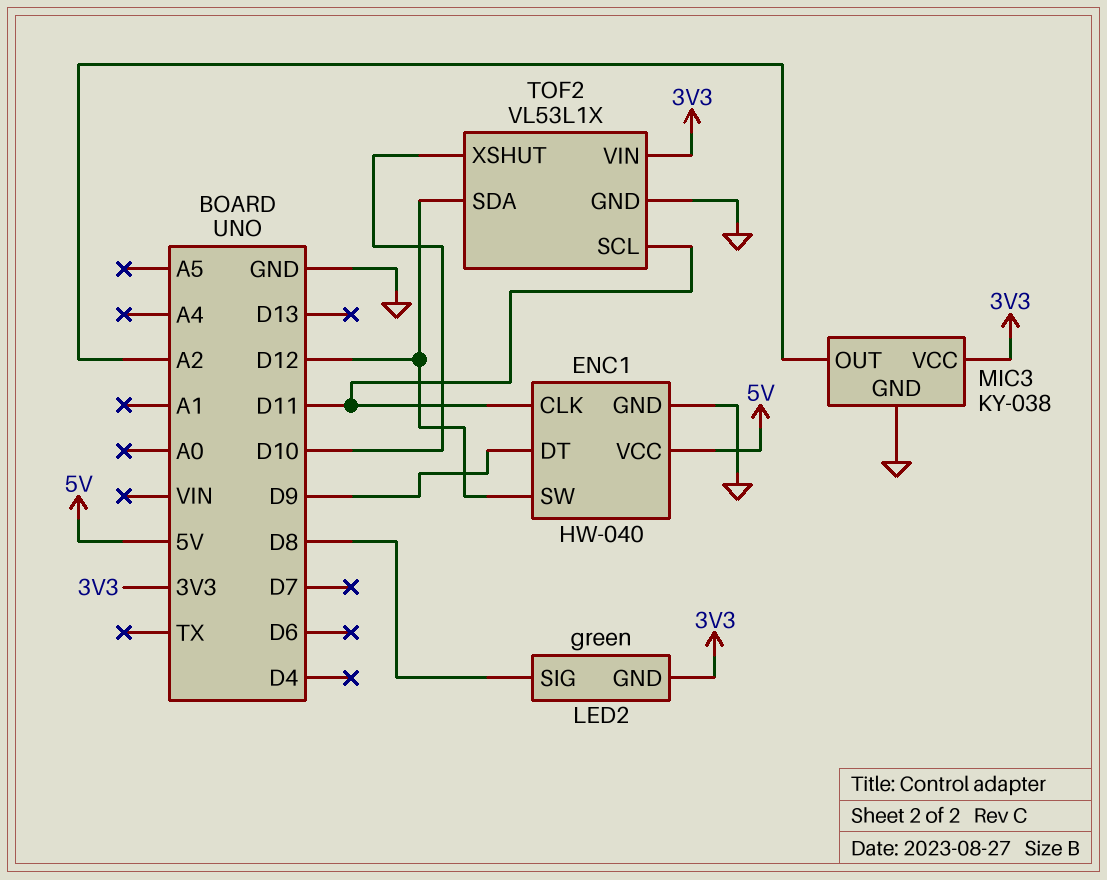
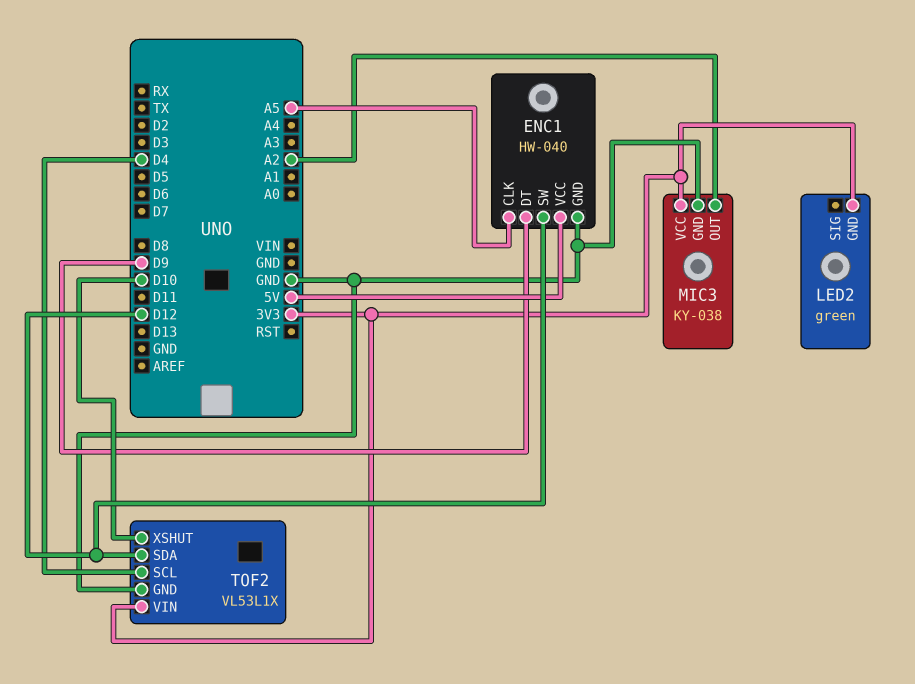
ENC1 pin CLK: D11 -> A5
LED2 pin SIG: D8 -> none
TOF2 pin SCL: D11 -> D4

